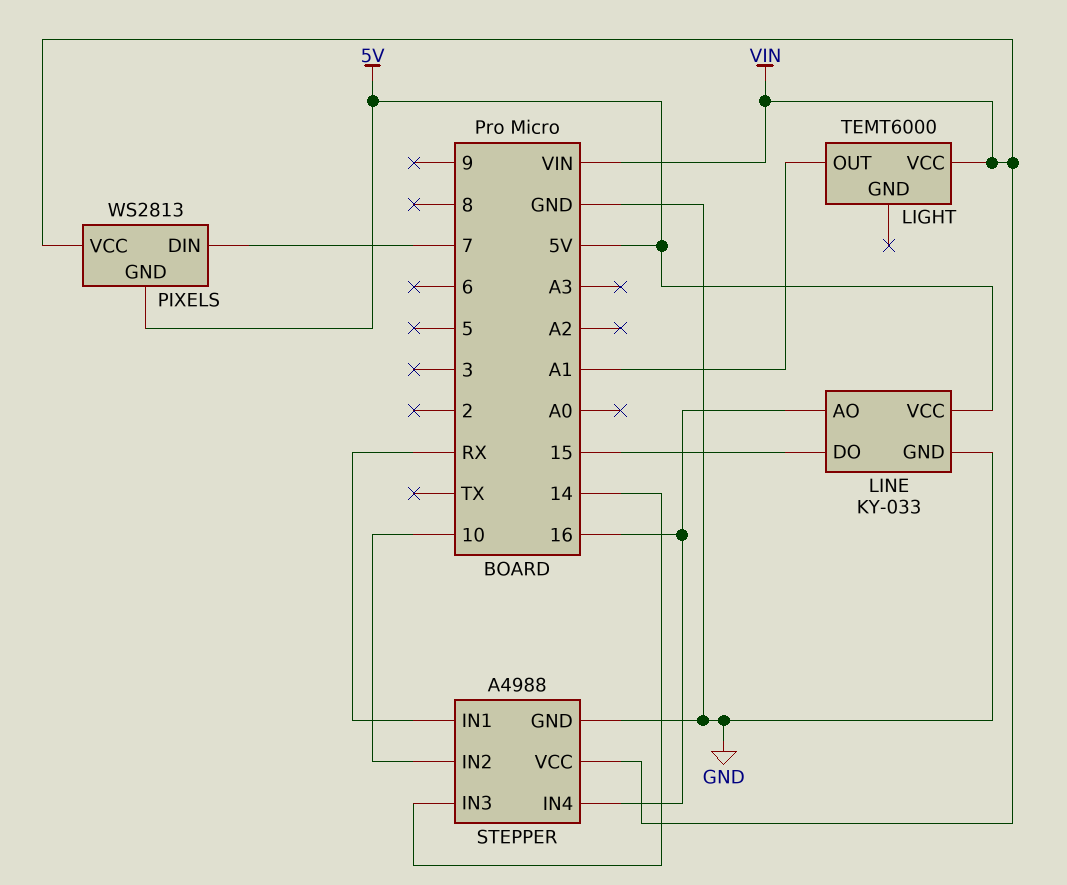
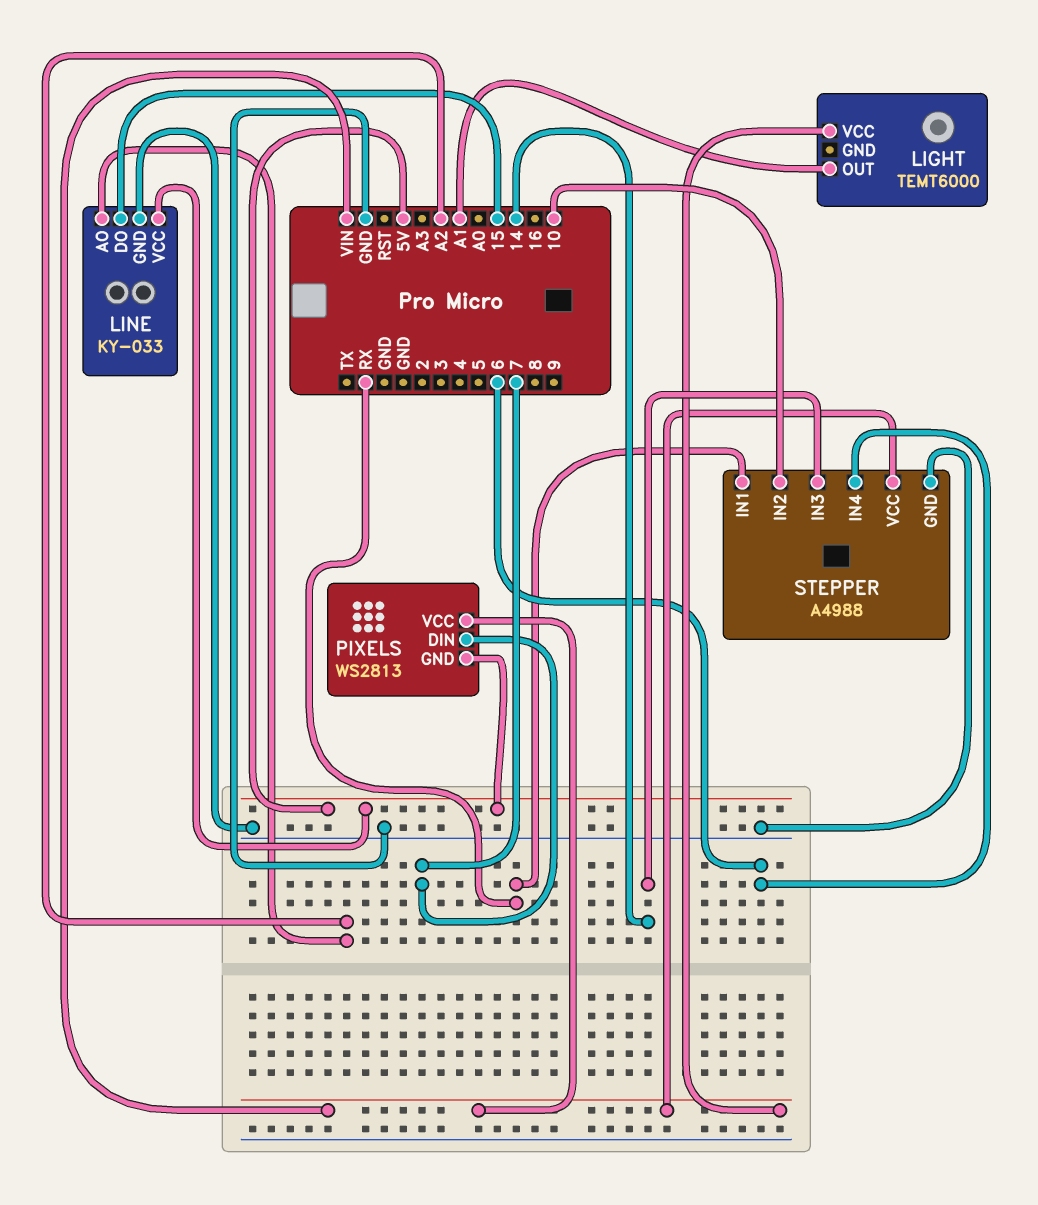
LINE pin AO: 16 -> A2
STEPPER pin IN4: 16 -> 6

